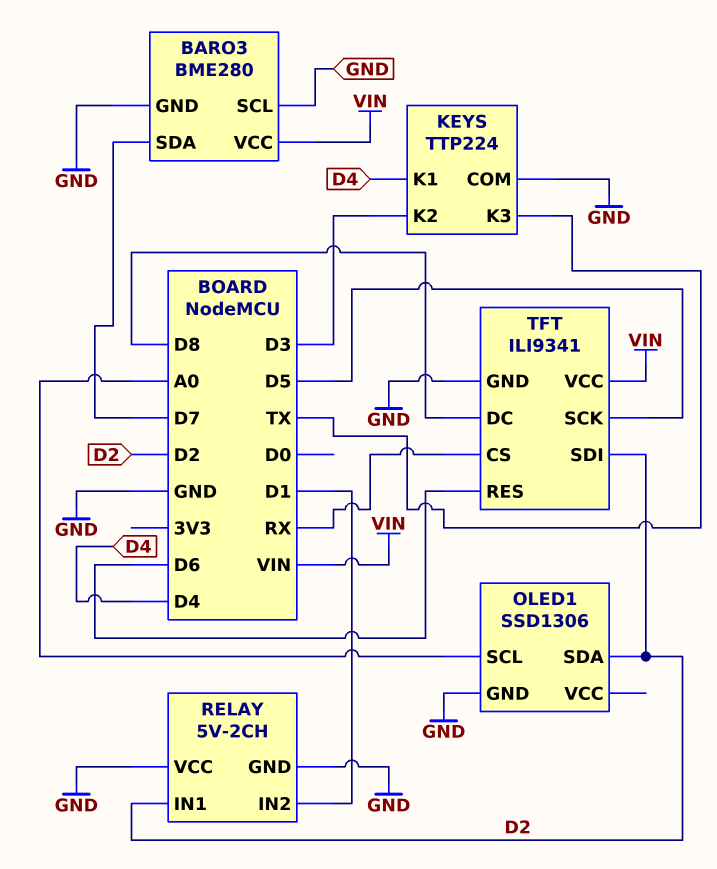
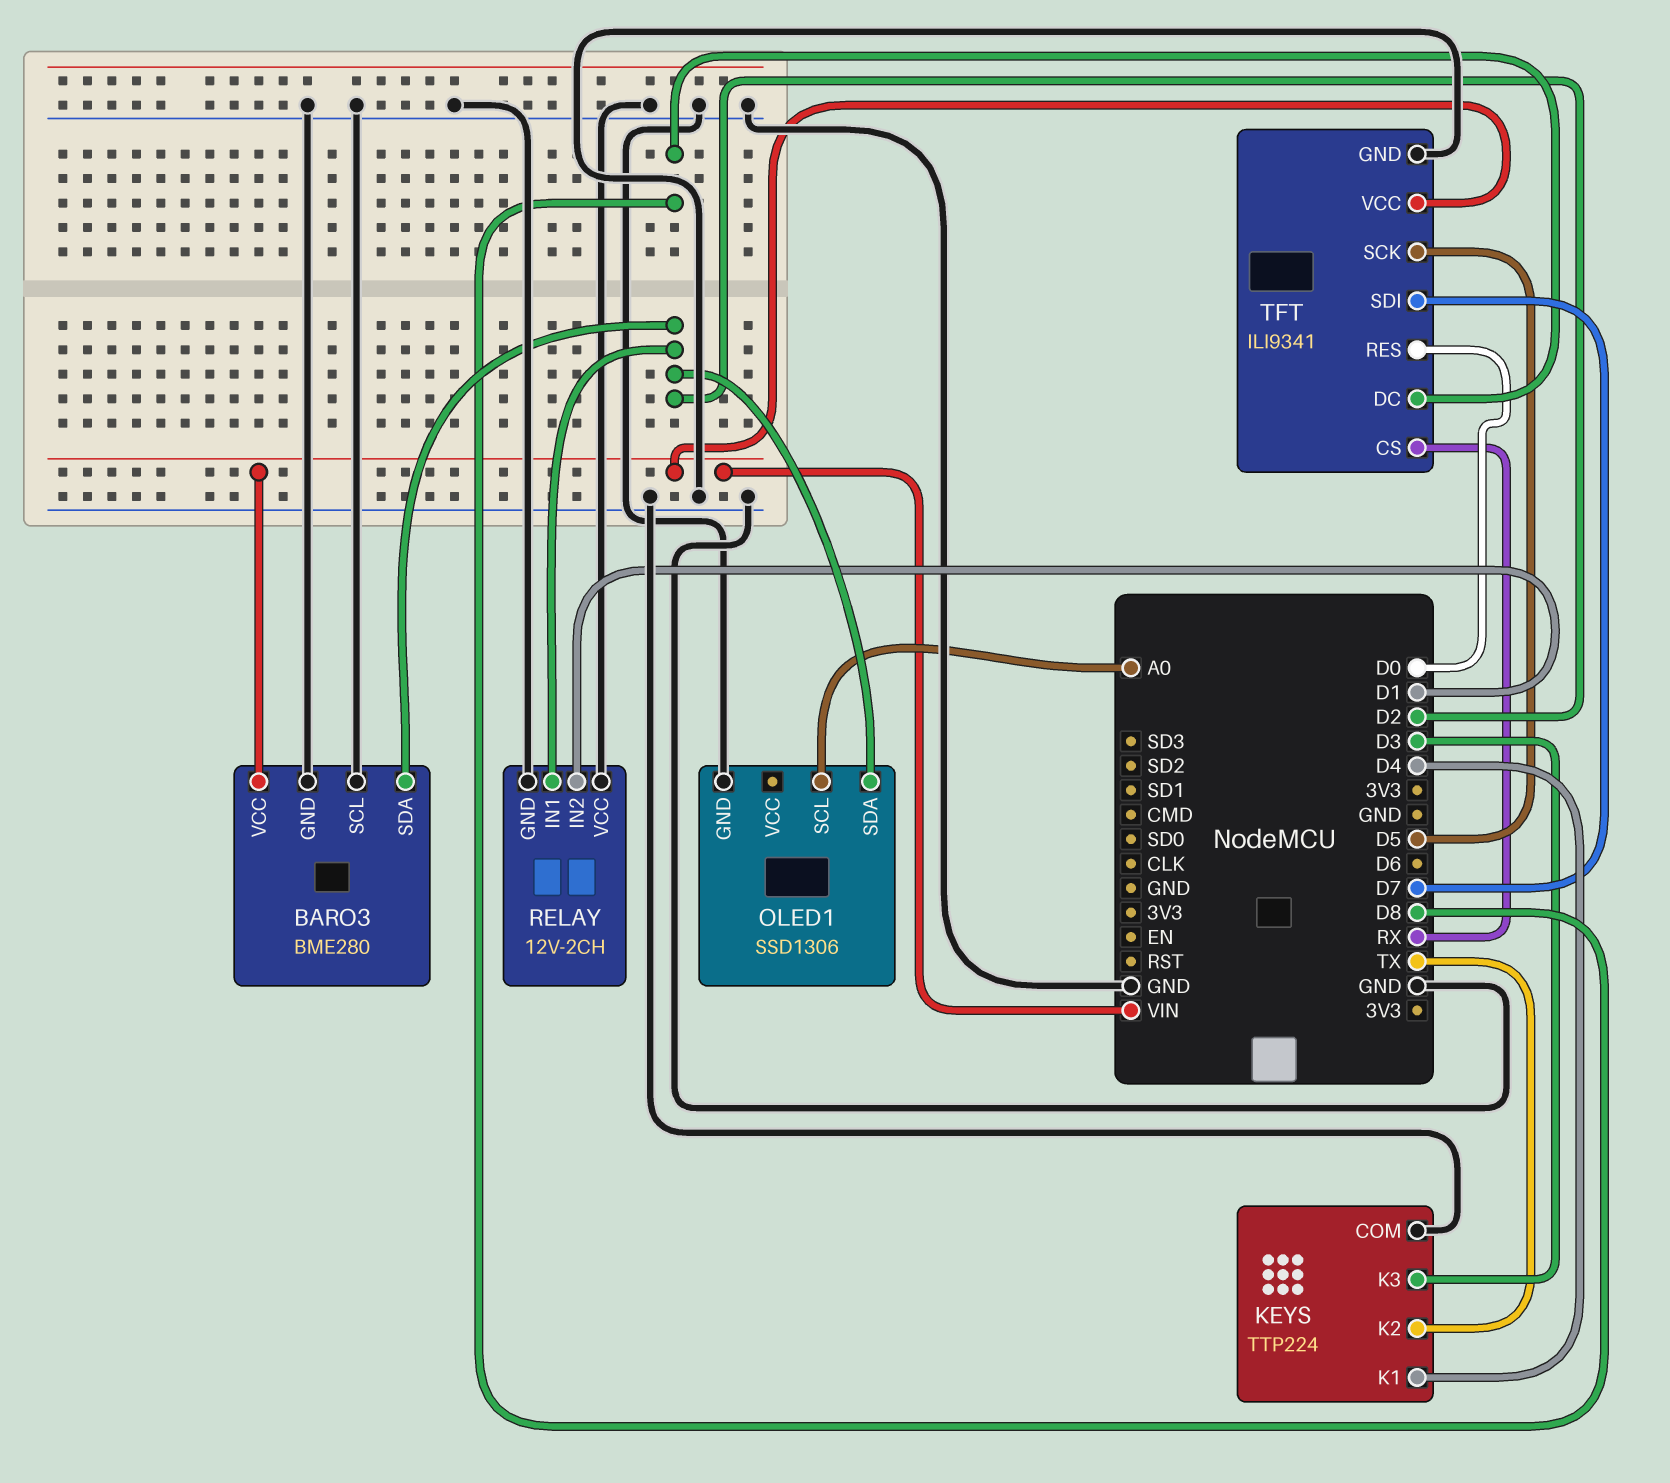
BARO3 pin SDA: D7 -> D2
KEYS pin K2: D3 -> TX
KEYS pin K3: TX -> D3
RELAY: 5V-2CH -> 12V-2CH
TFT pin RES: D6 -> D0
TFT pin SDI: D2 -> D7

